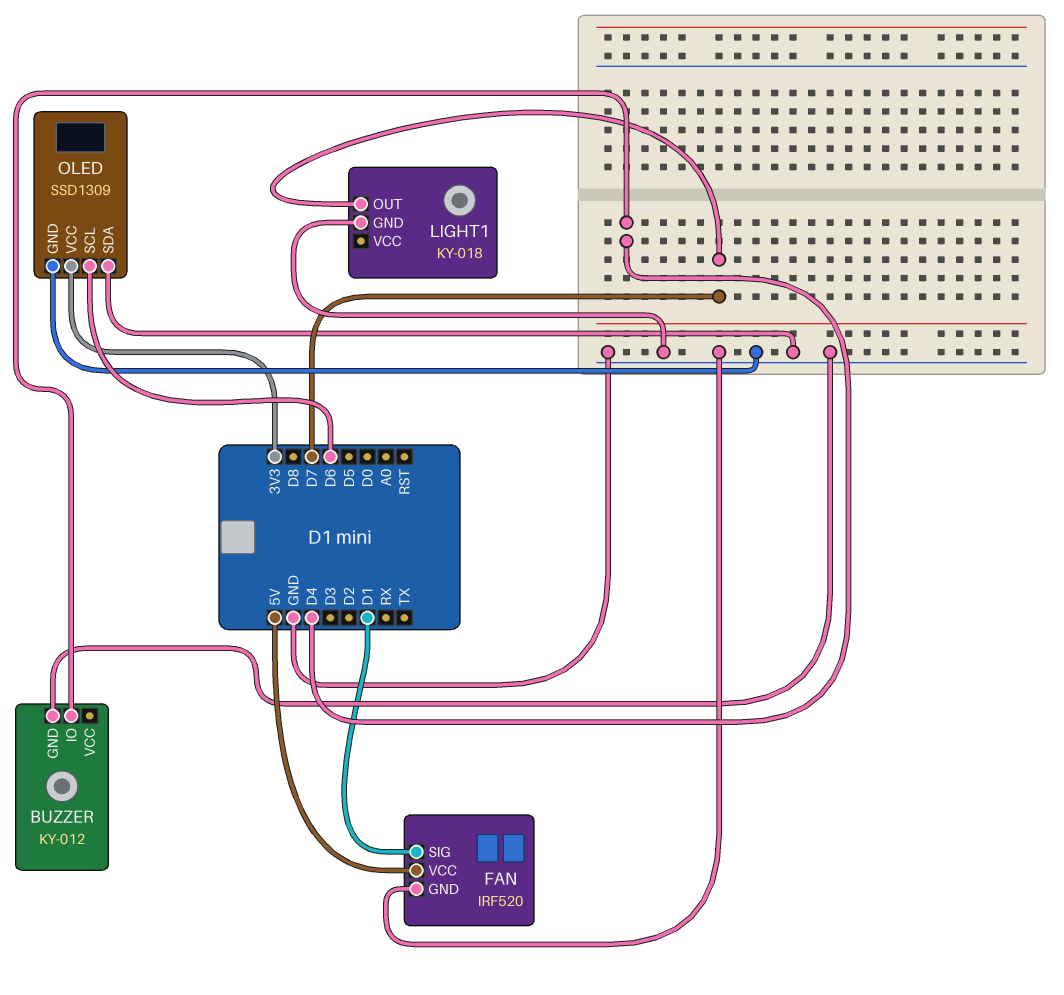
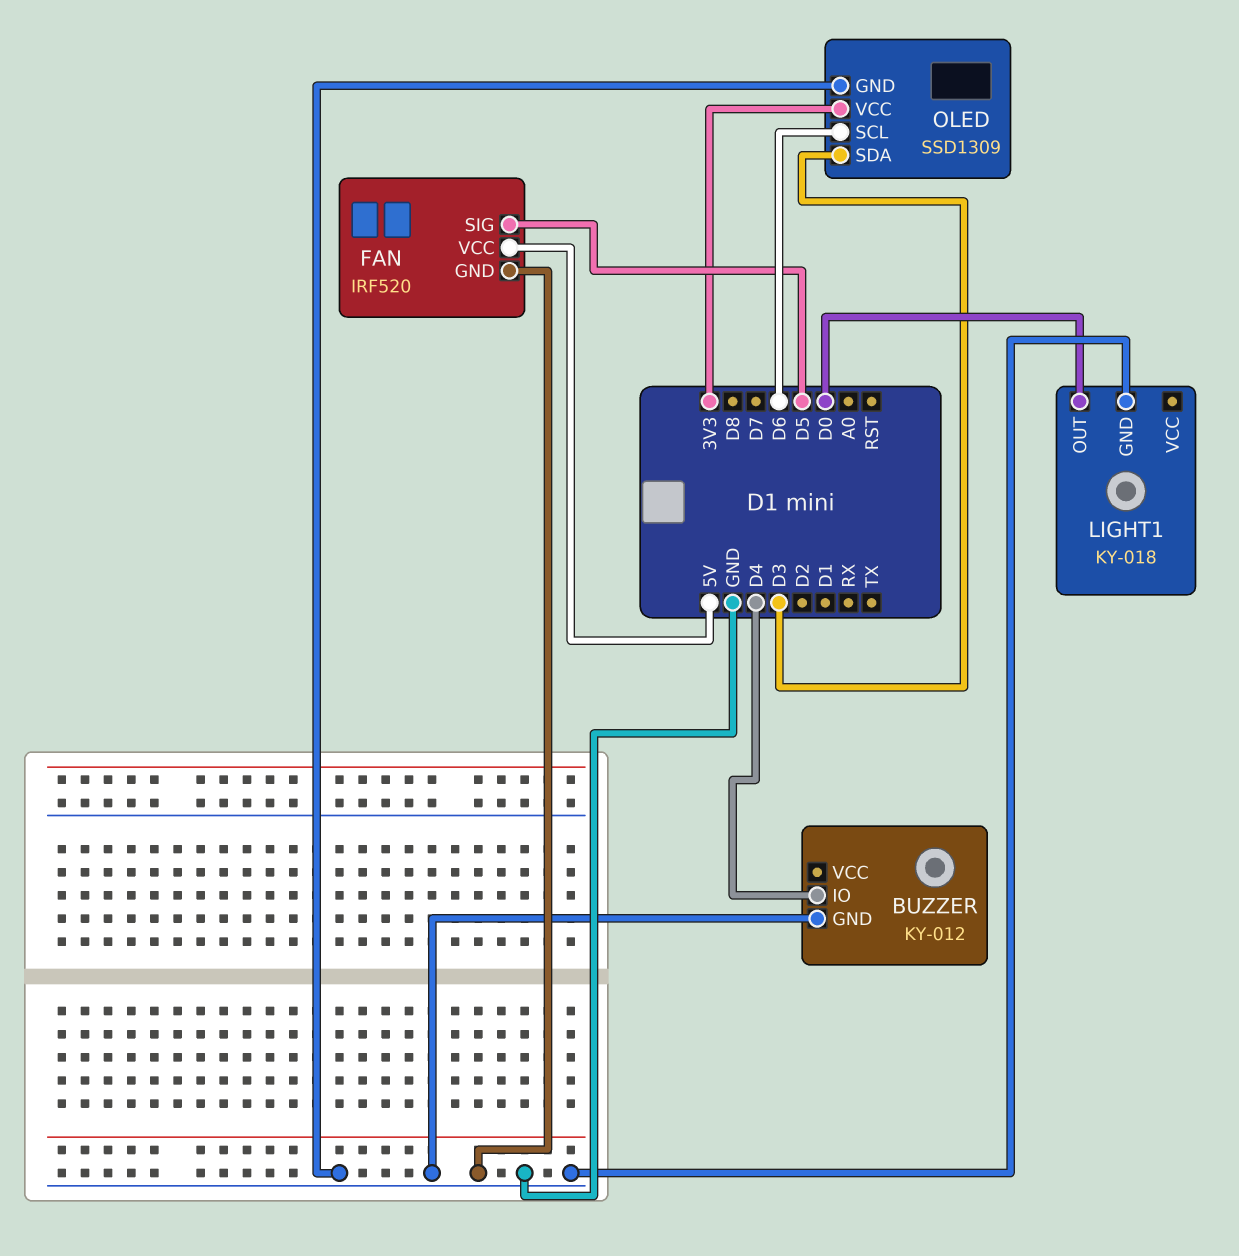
FAN pin SIG: D1 -> D5
LIGHT1 pin OUT: D7 -> D0
OLED pin SDA: GND -> D3

